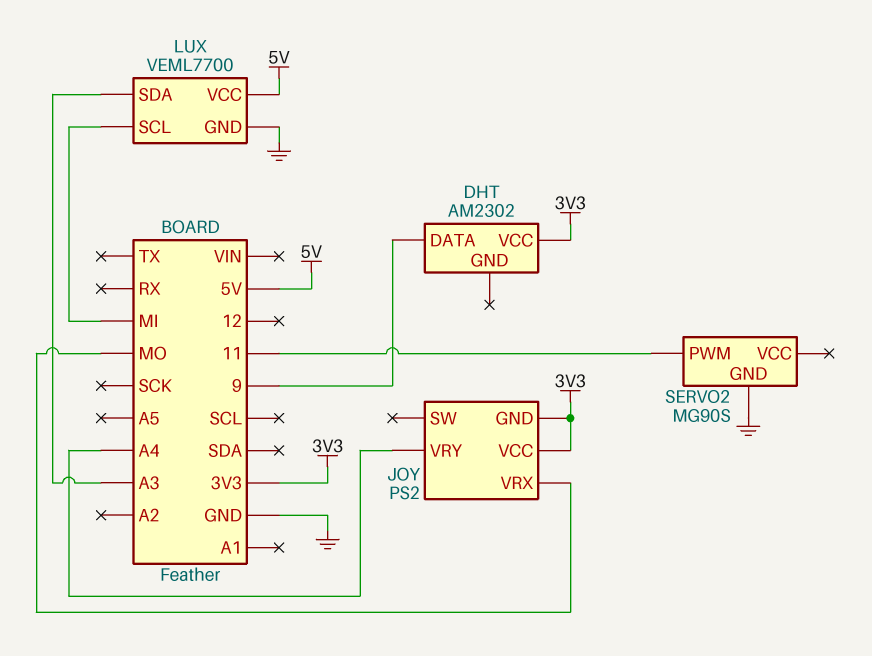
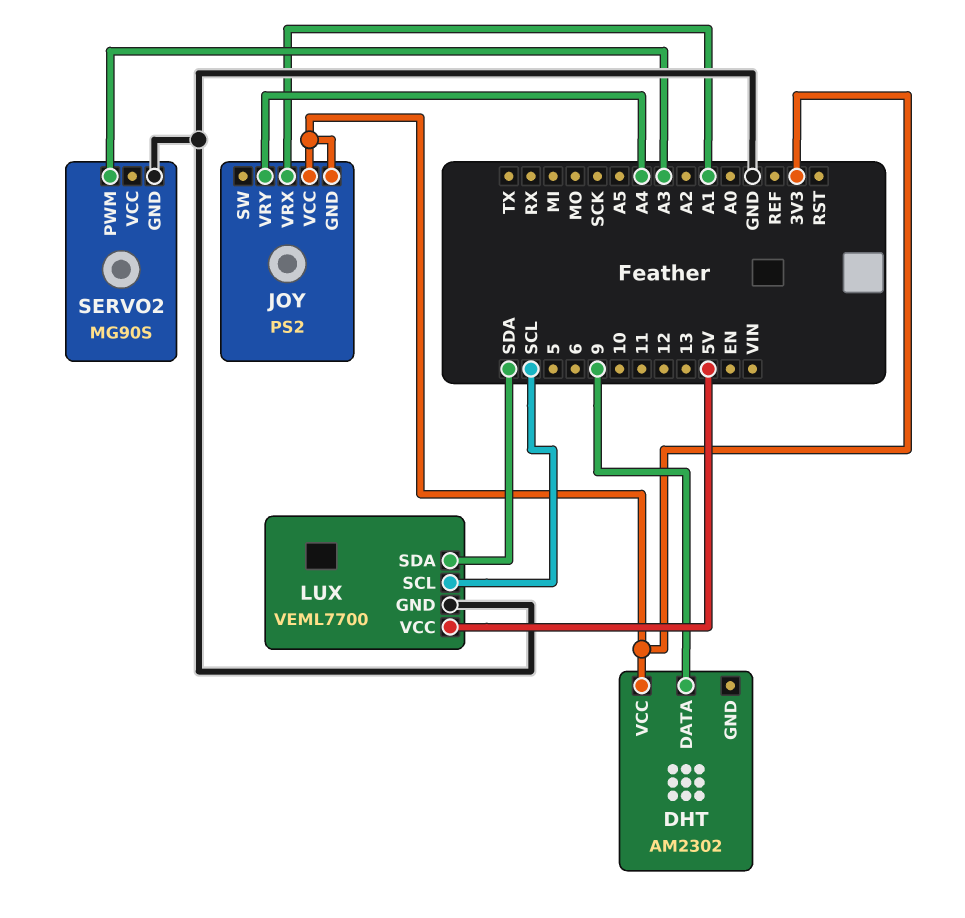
JOY pin VRX: MO -> A1
LUX pin SCL: MI -> SCL
LUX pin SDA: A3 -> SDA
SERVO2 pin PWM: 11 -> A3

